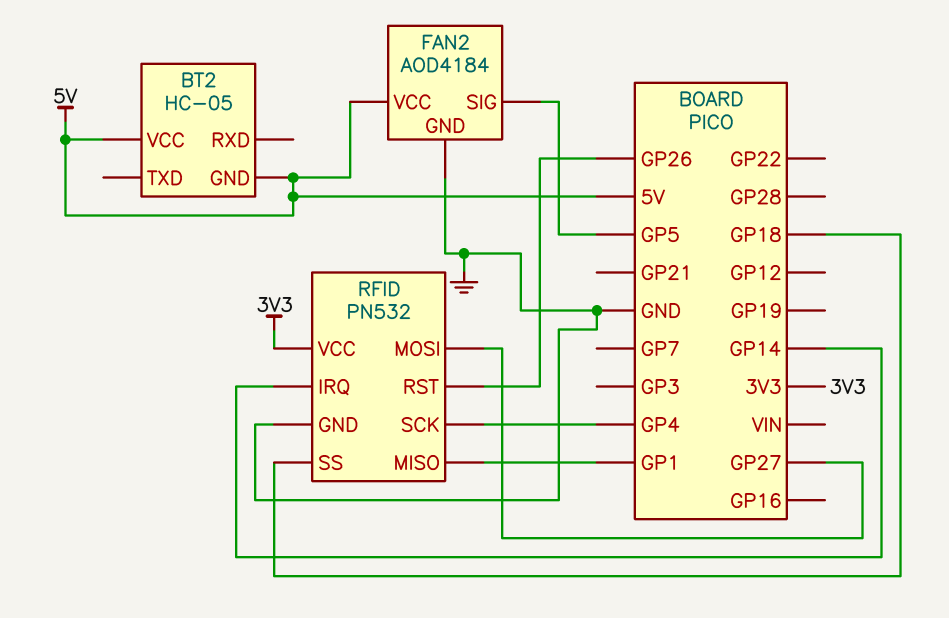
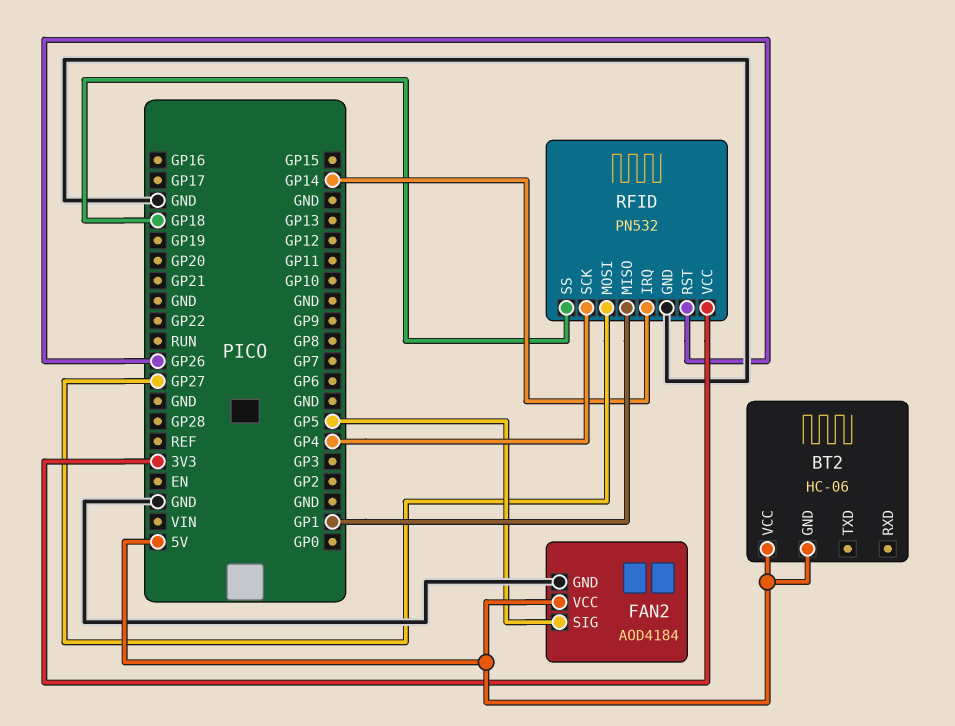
BT2: HC-05 -> HC-06

